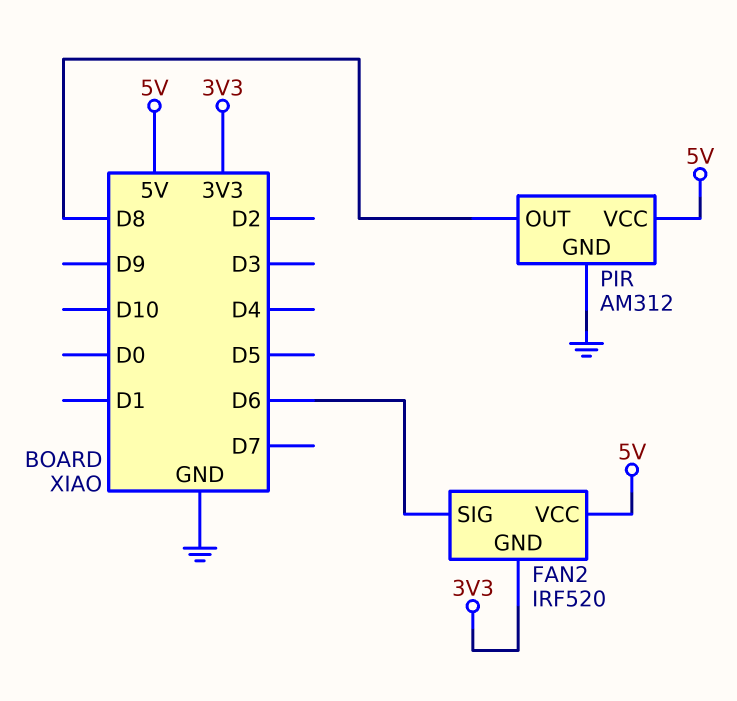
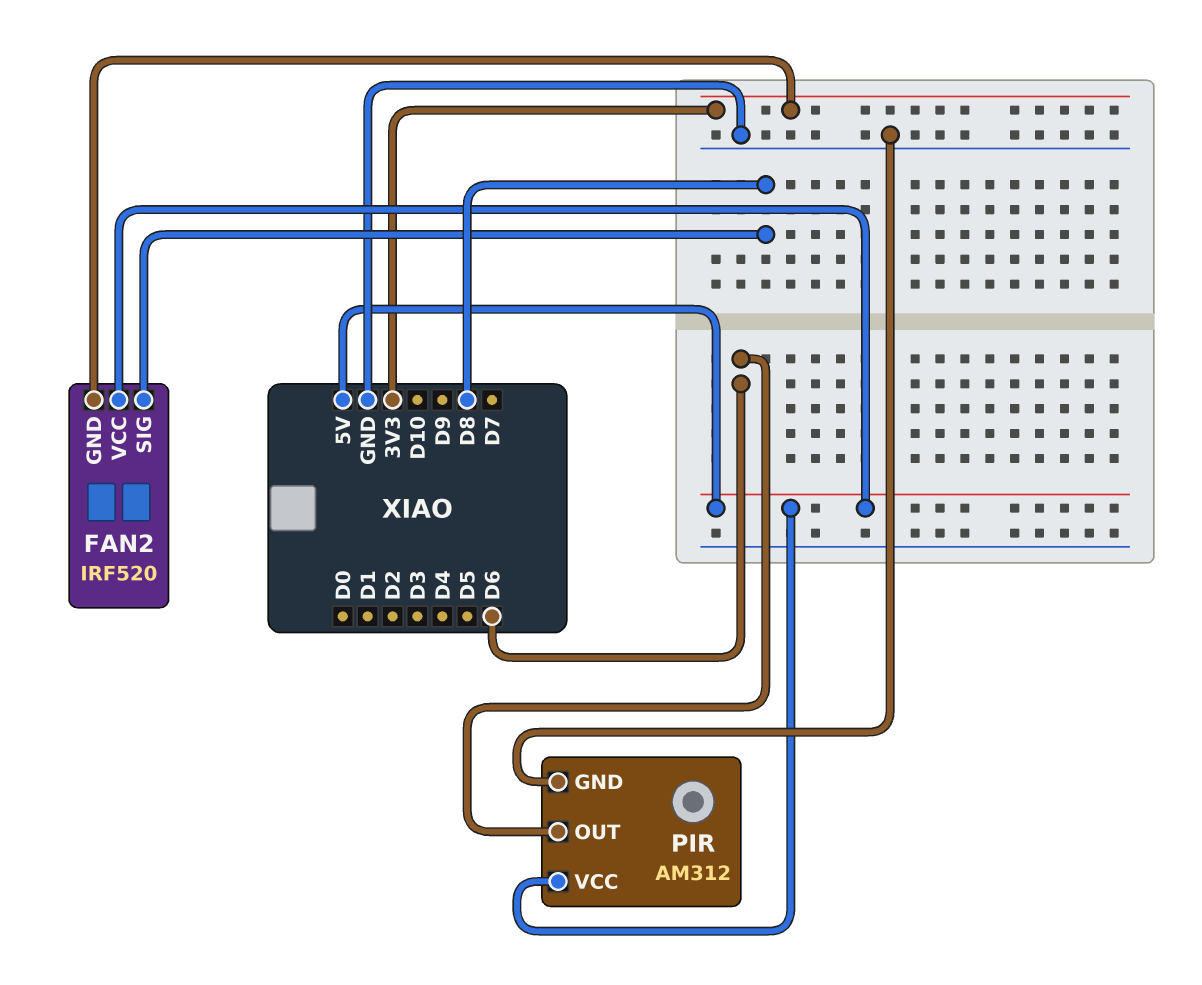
FAN2 pin SIG: D6 -> D8
PIR pin OUT: D8 -> D6

